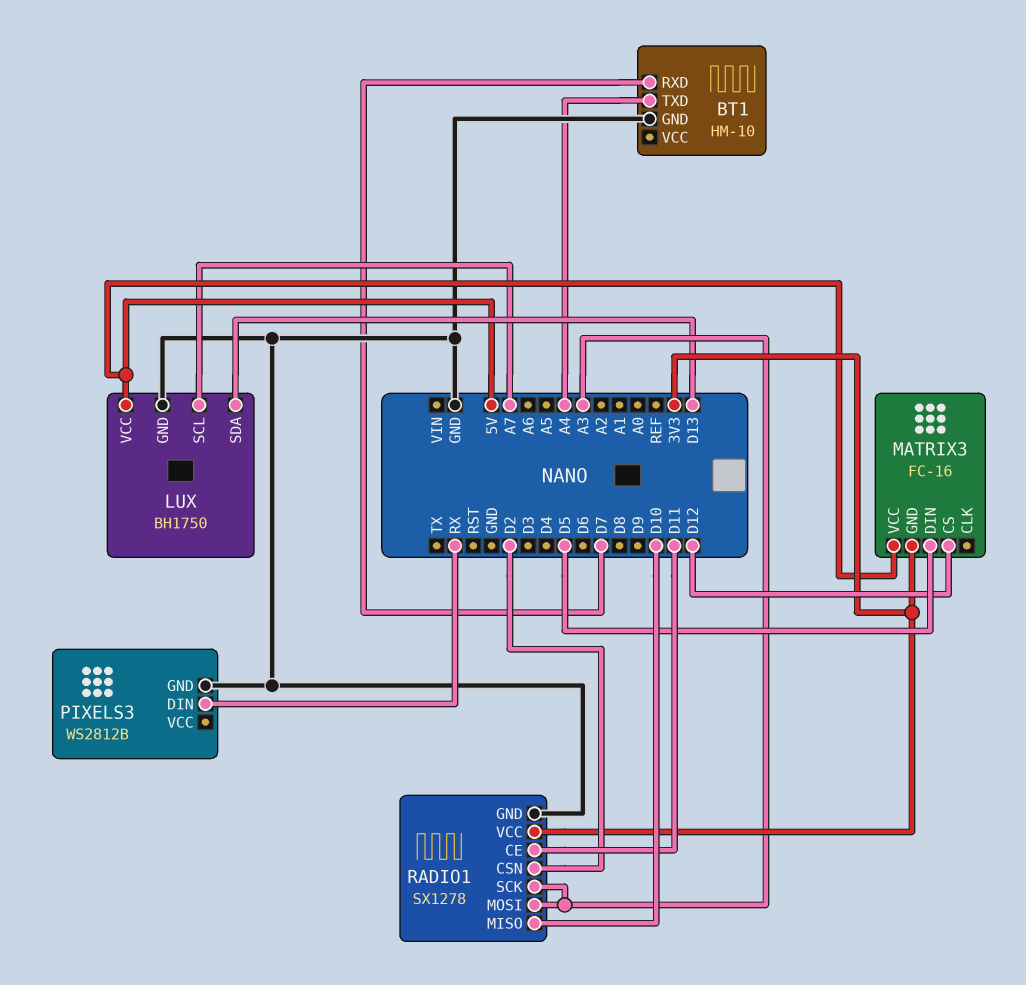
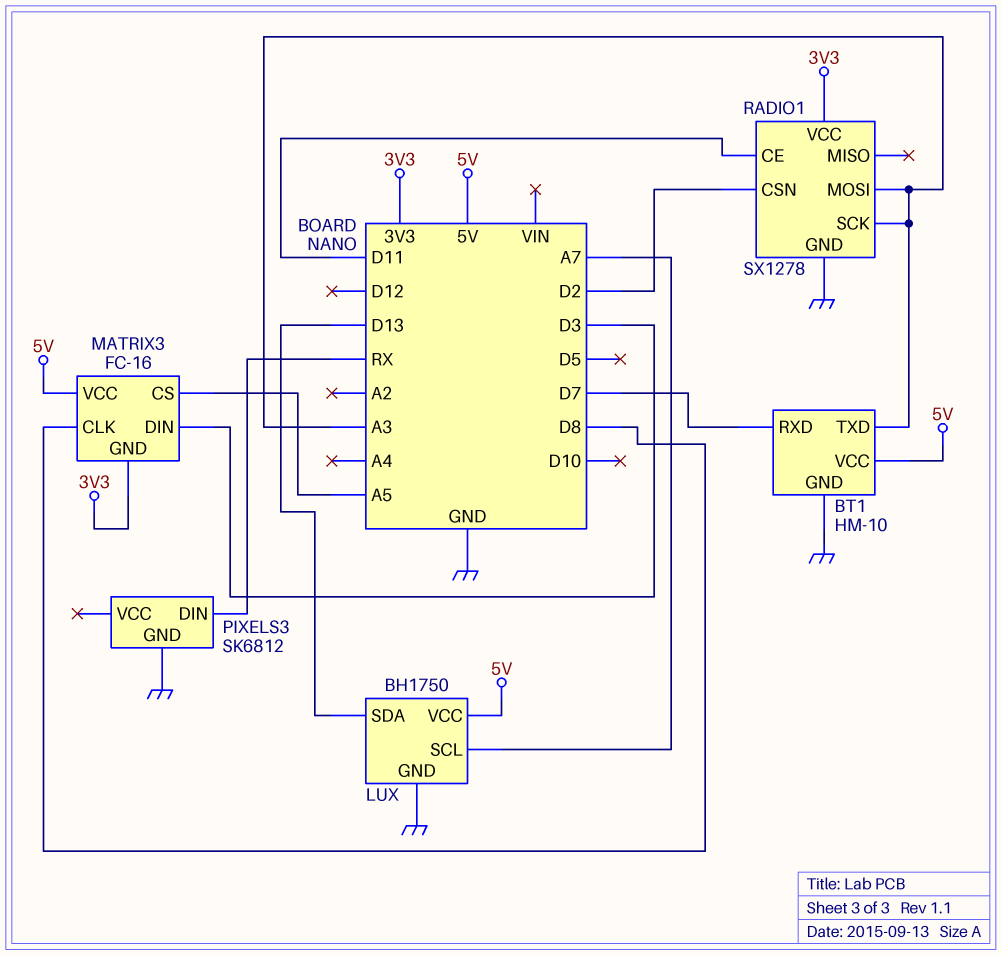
BT1 pin TXD: A4 -> A3
BT1 pin VCC: none -> 5V
MATRIX3 pin CLK: none -> D8
MATRIX3 pin CS: D12 -> A5
MATRIX3 pin DIN: D5 -> D3
PIXELS3: WS2812B -> SK6812
RADIO1 pin MISO: D10 -> none

